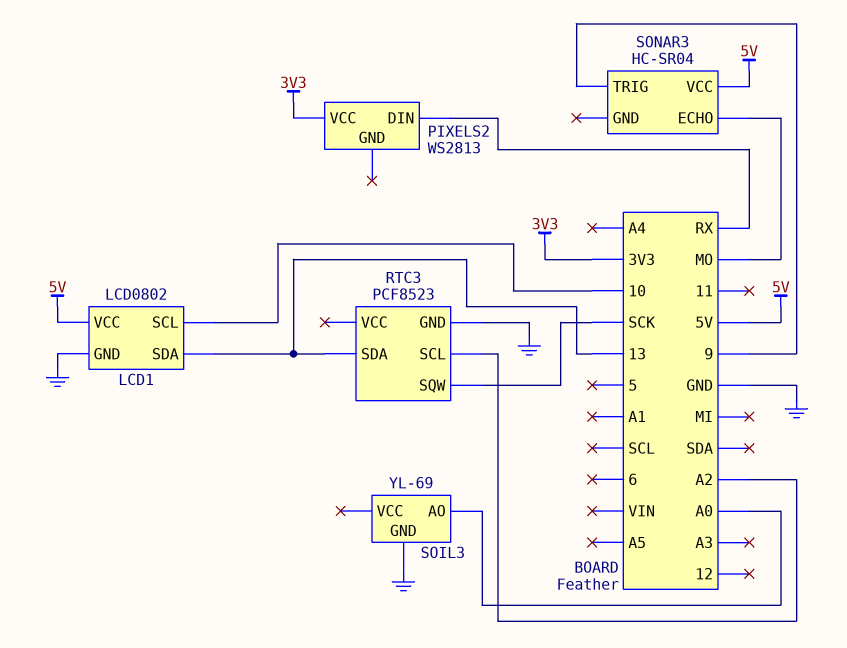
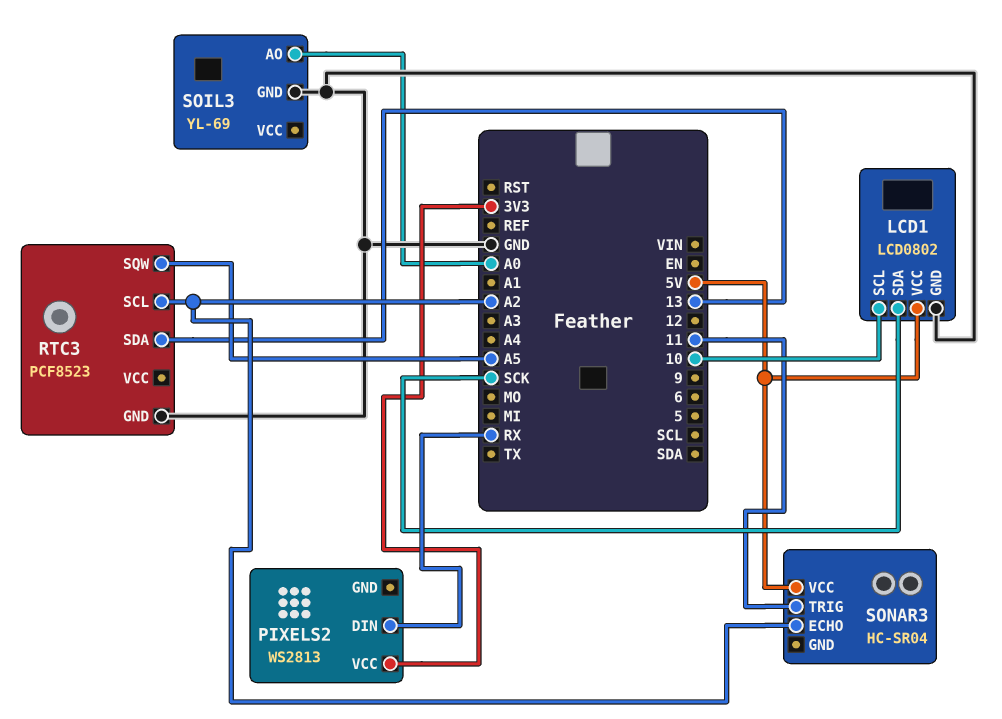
LCD1 pin SDA: 13 -> SCK
RTC3 pin SQW: SCK -> A5
SONAR3 pin ECHO: MO -> A2
SONAR3 pin TRIG: 9 -> 11

